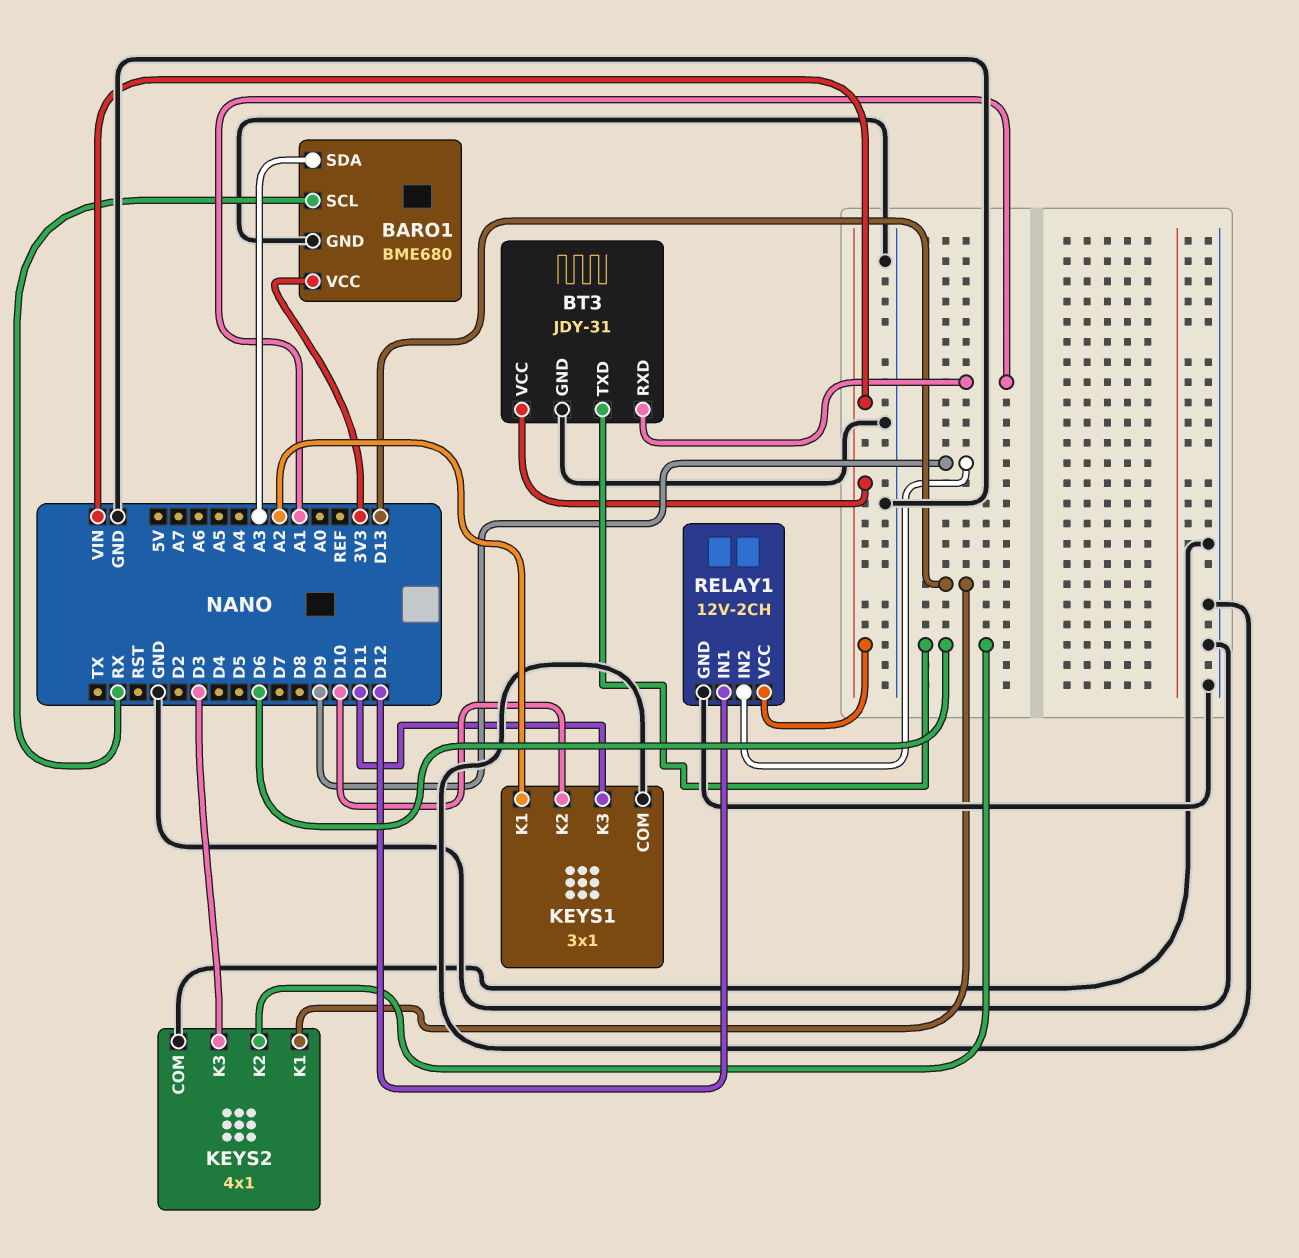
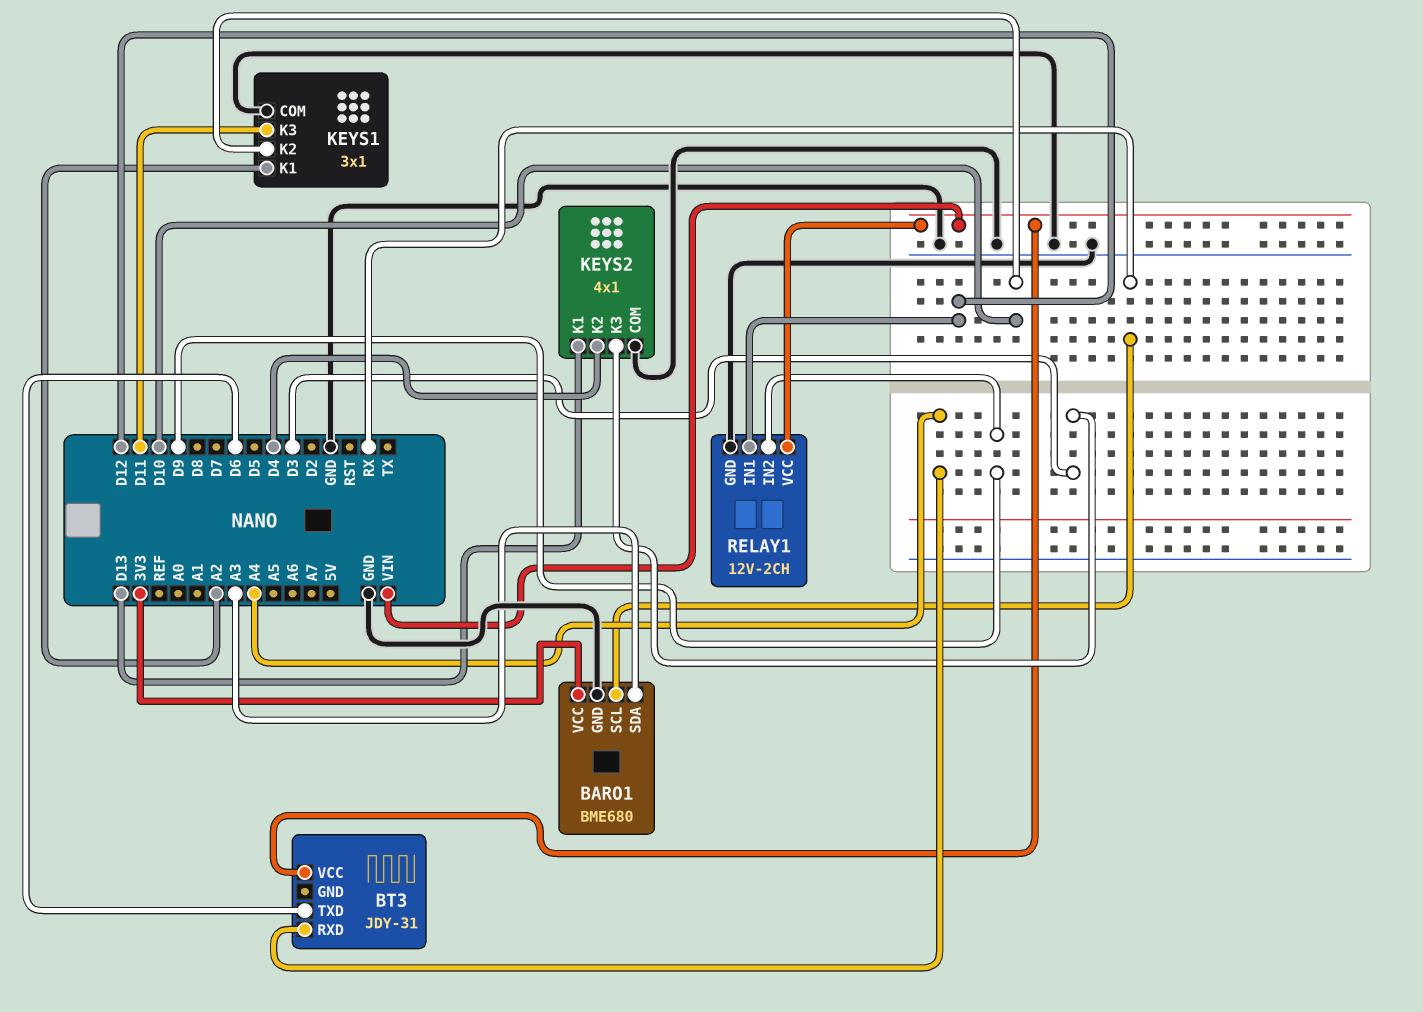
BT3 pin GND: GND -> none
BT3 pin RXD: A1 -> A4
KEYS2 pin K2: D6 -> D4

